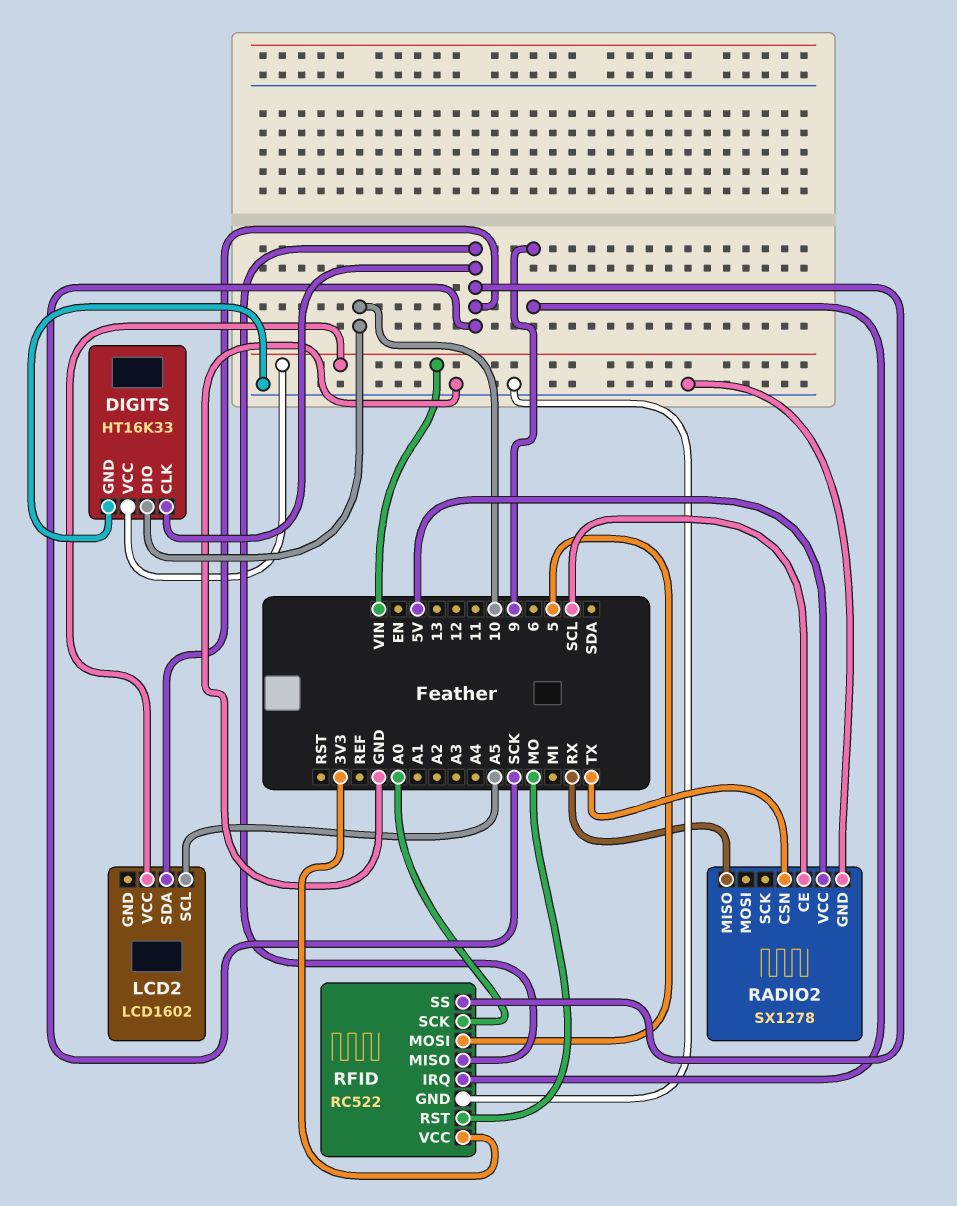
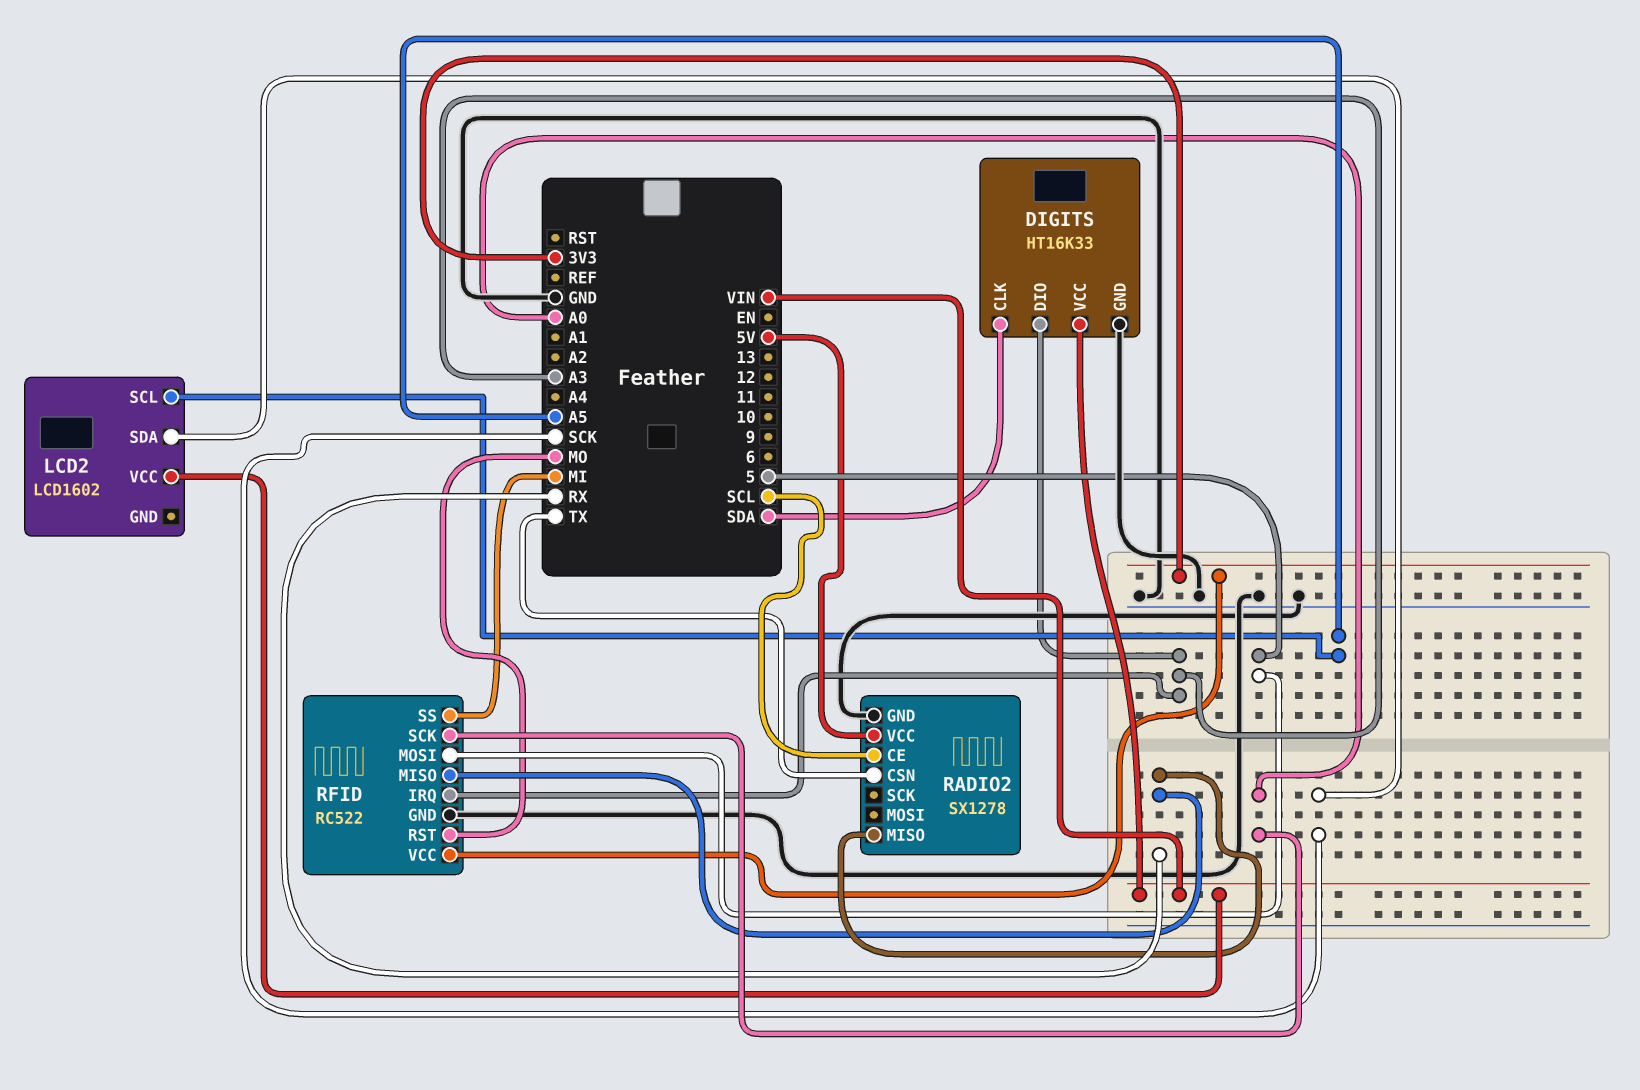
DIGITS pin CLK: SCK -> SDA
DIGITS pin DIO: 10 -> A3
RFID pin IRQ: 9 -> A3
RFID pin MISO: SCK -> RX
RFID pin SS: SCK -> MI

